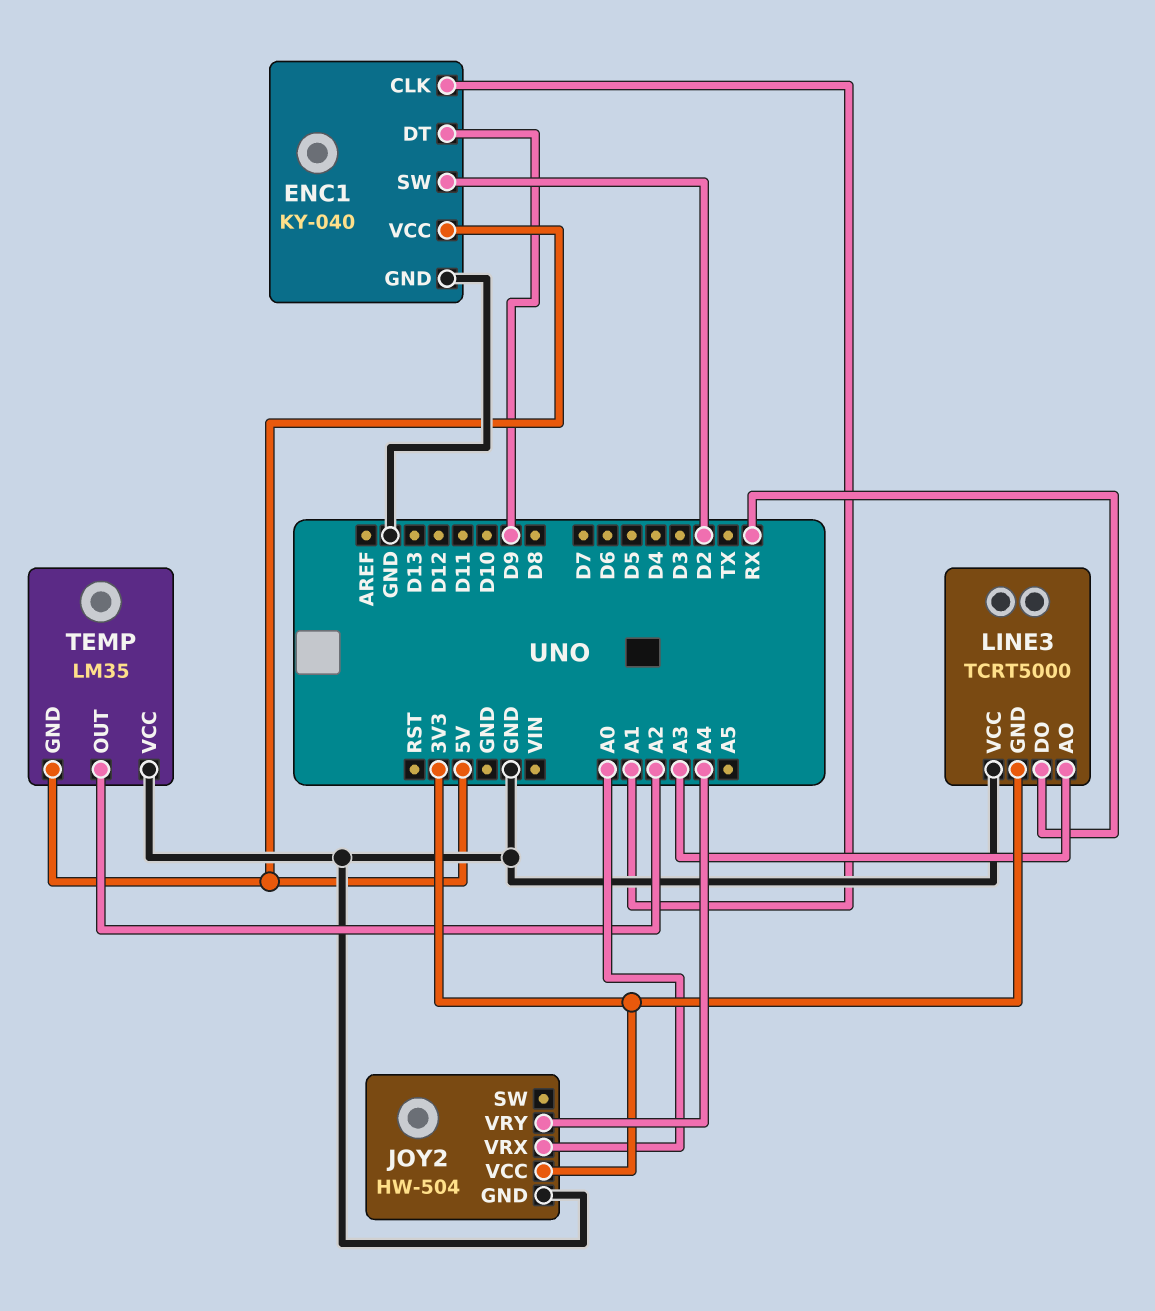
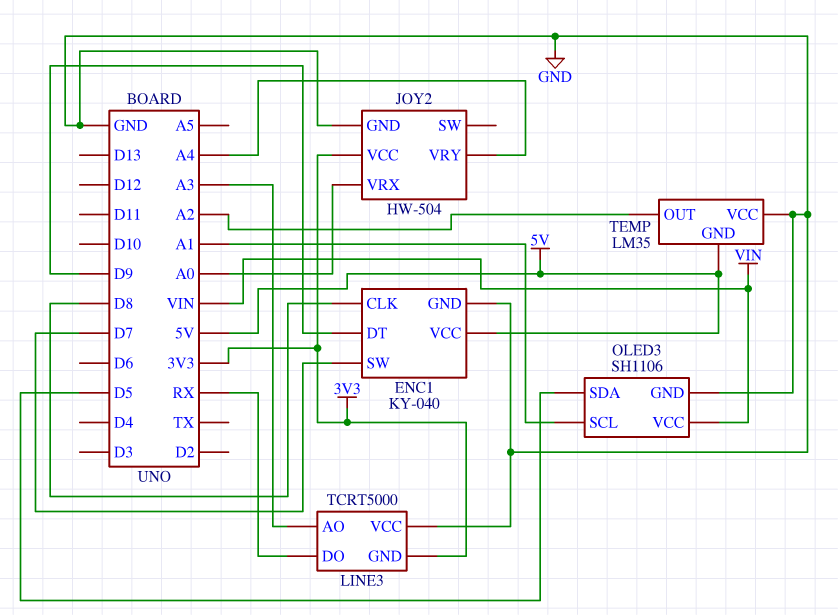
ENC1 pin CLK: A1 -> D8
ENC1 pin SW: D2 -> D7
OLED3: none -> SH1106
OLED3 pin GND: none -> GND
OLED3 pin SCL: none -> A1
OLED3 pin SDA: none -> D5
OLED3 pin VCC: none -> VIN

